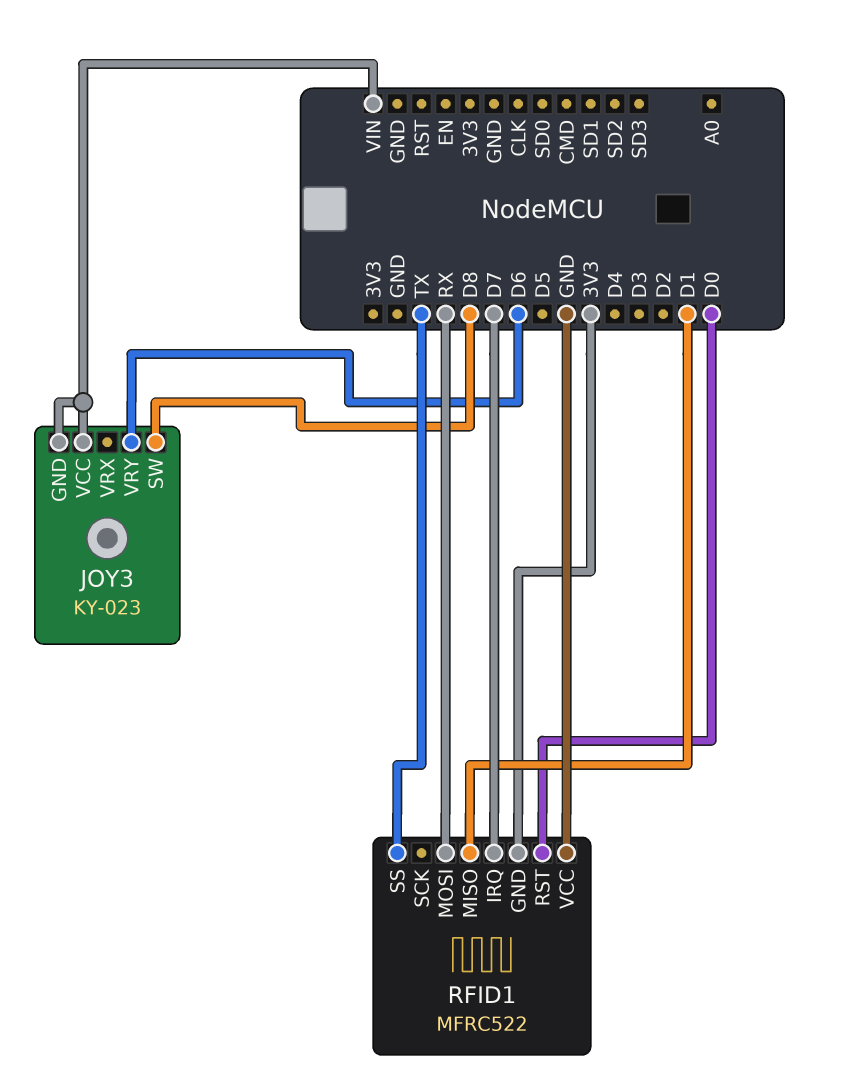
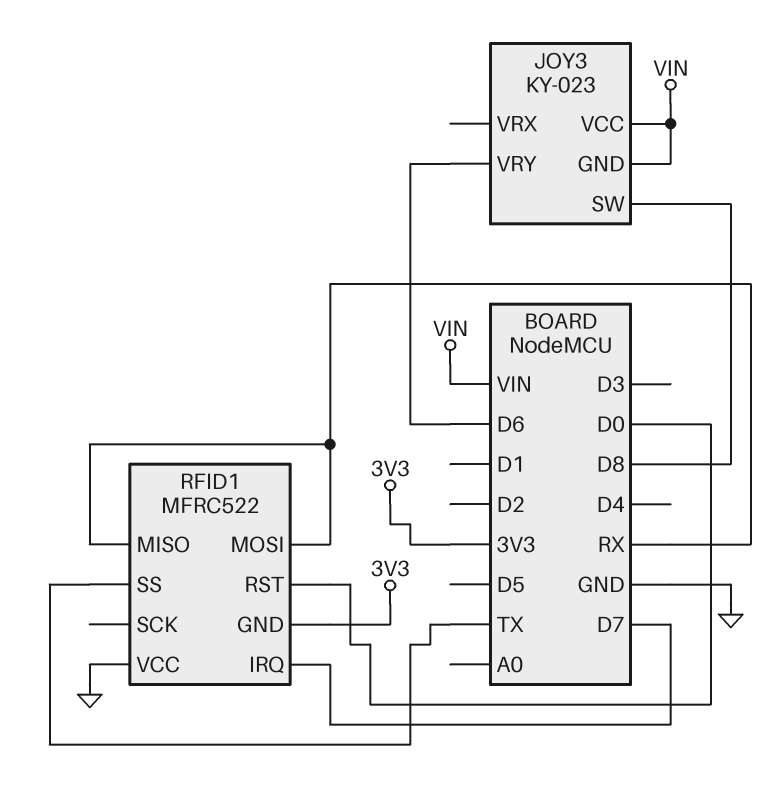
RFID1 pin MISO: D1 -> RX

